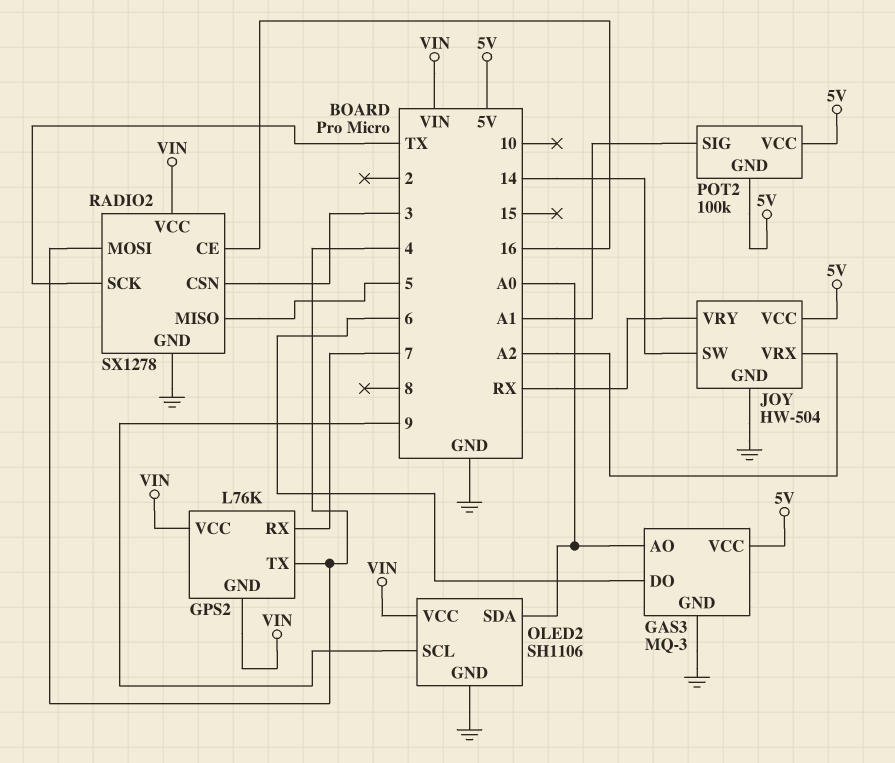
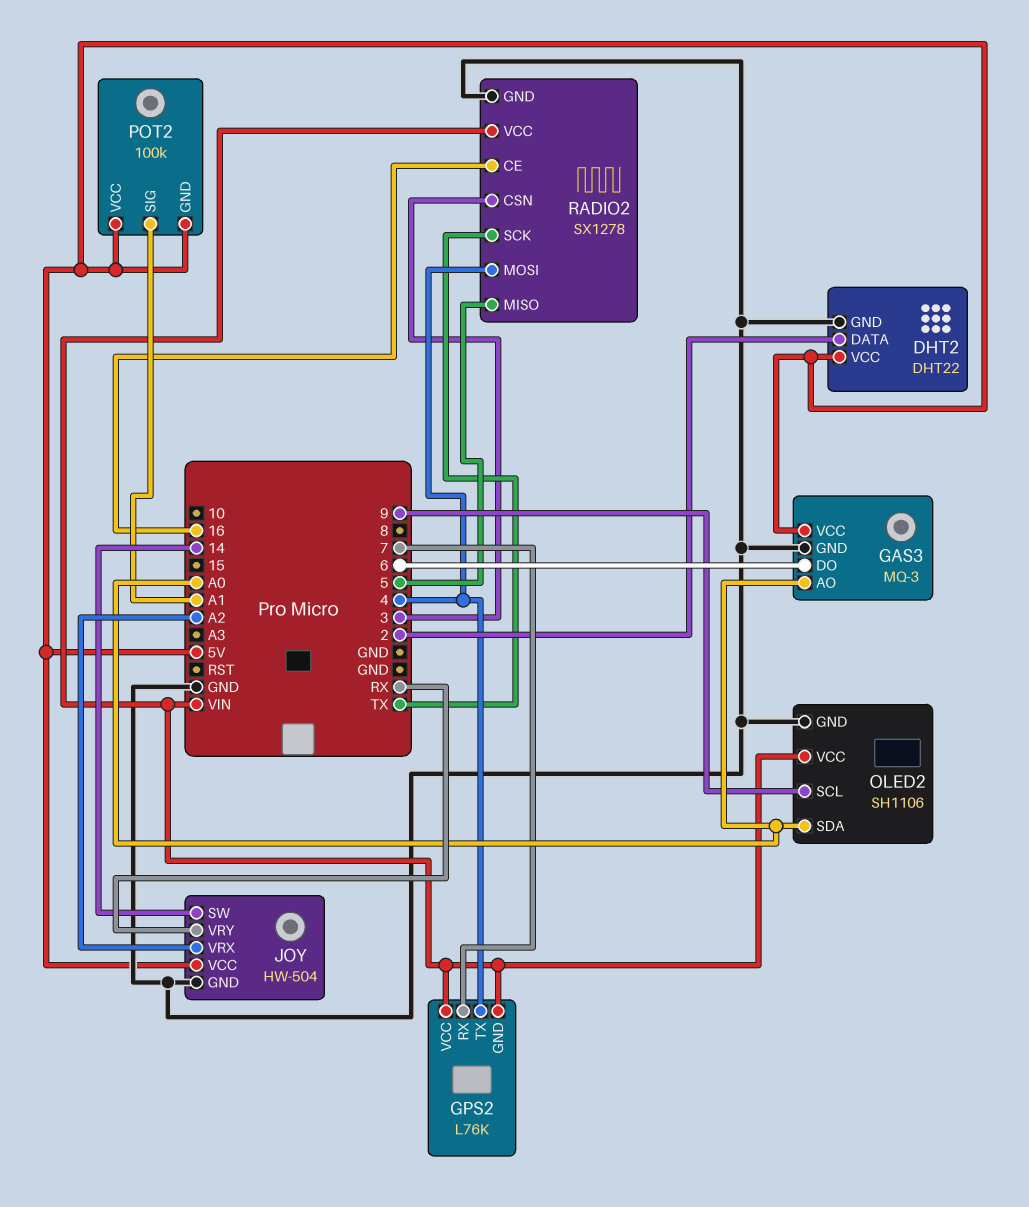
DHT2: none -> DHT22
DHT2 pin DATA: none -> 2
DHT2 pin GND: none -> GND
DHT2 pin VCC: none -> 5V

